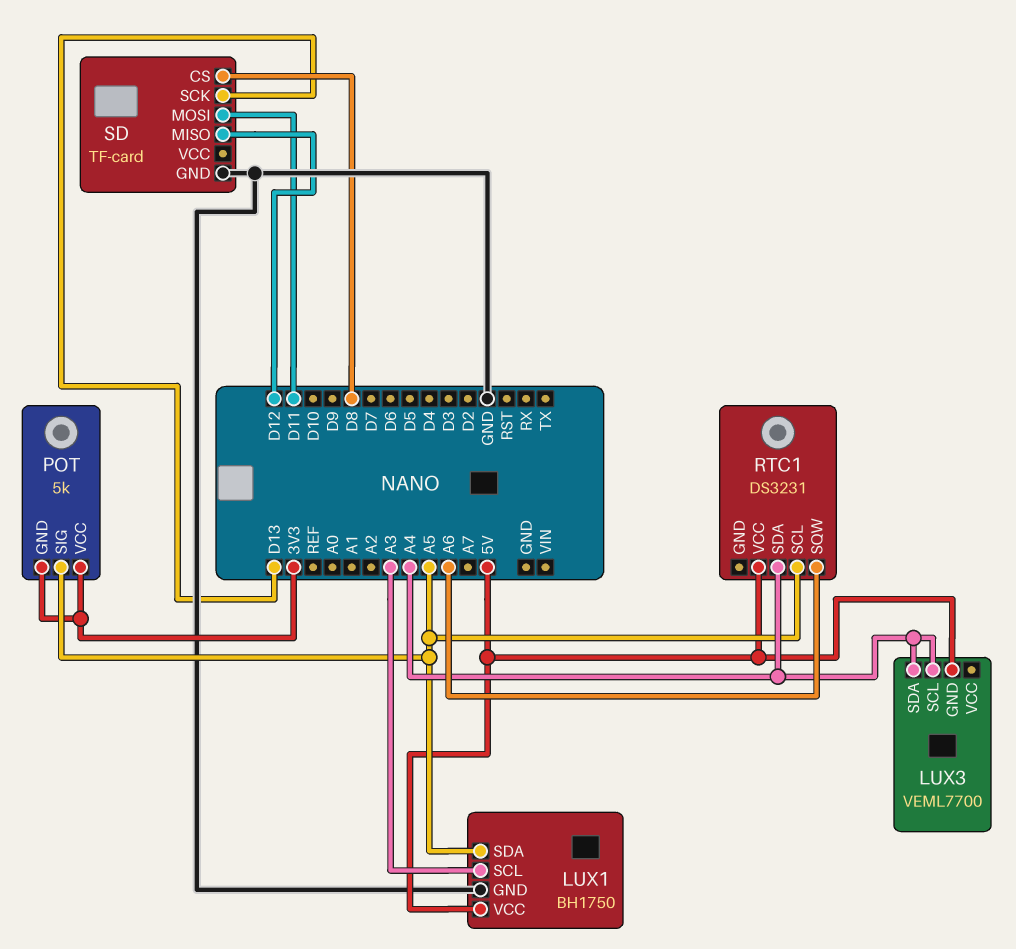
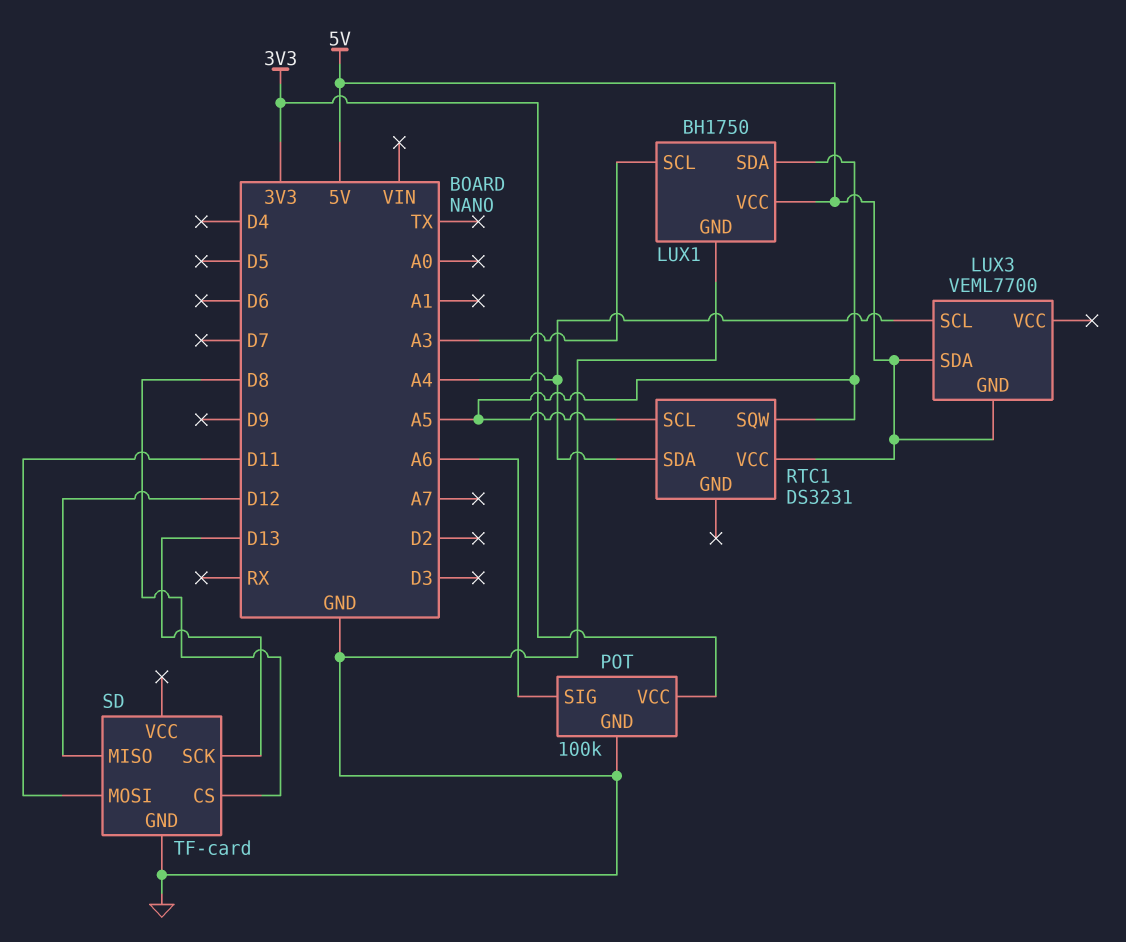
LUX3 pin SDA: A4 -> 5V
POT: 5k -> 100k
POT pin GND: 3V3 -> GND
POT pin SIG: A5 -> A6
RTC1 pin SQW: A6 -> A5

